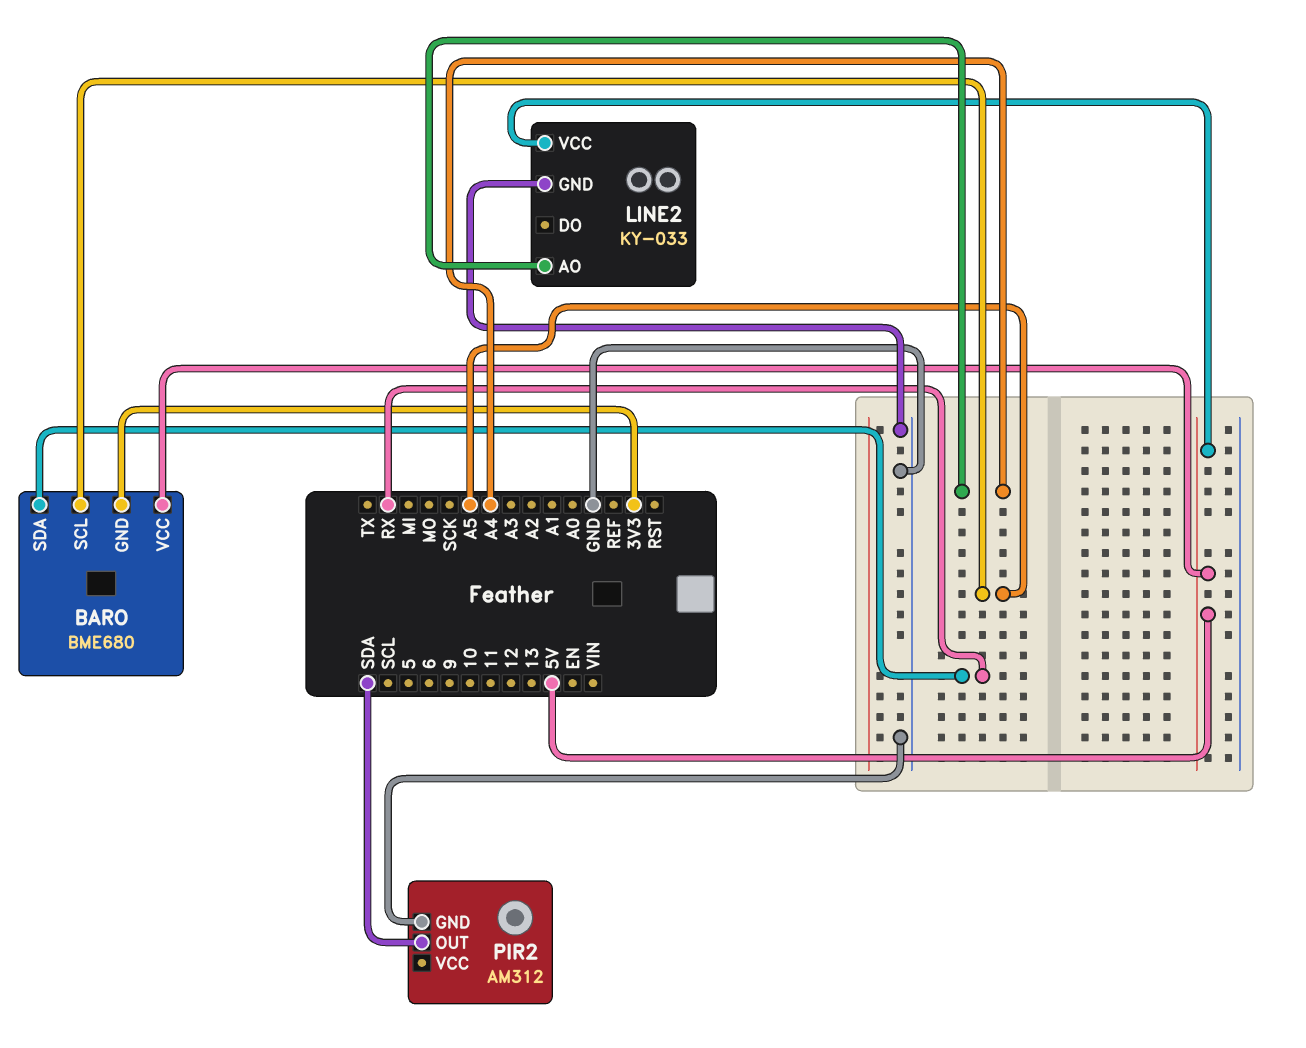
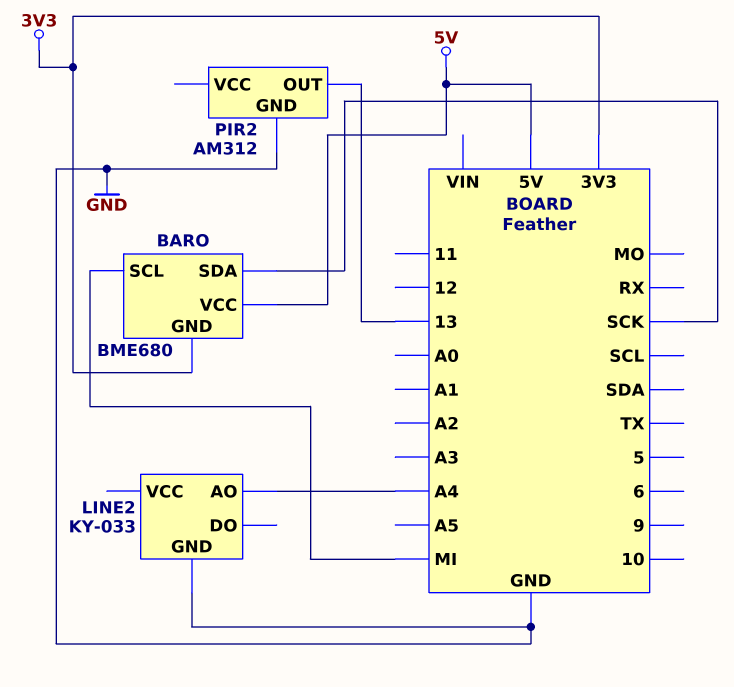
BARO pin SCL: A5 -> MI
BARO pin SDA: RX -> SCK
LINE2 pin VCC: 5V -> none
PIR2 pin OUT: SDA -> 13

